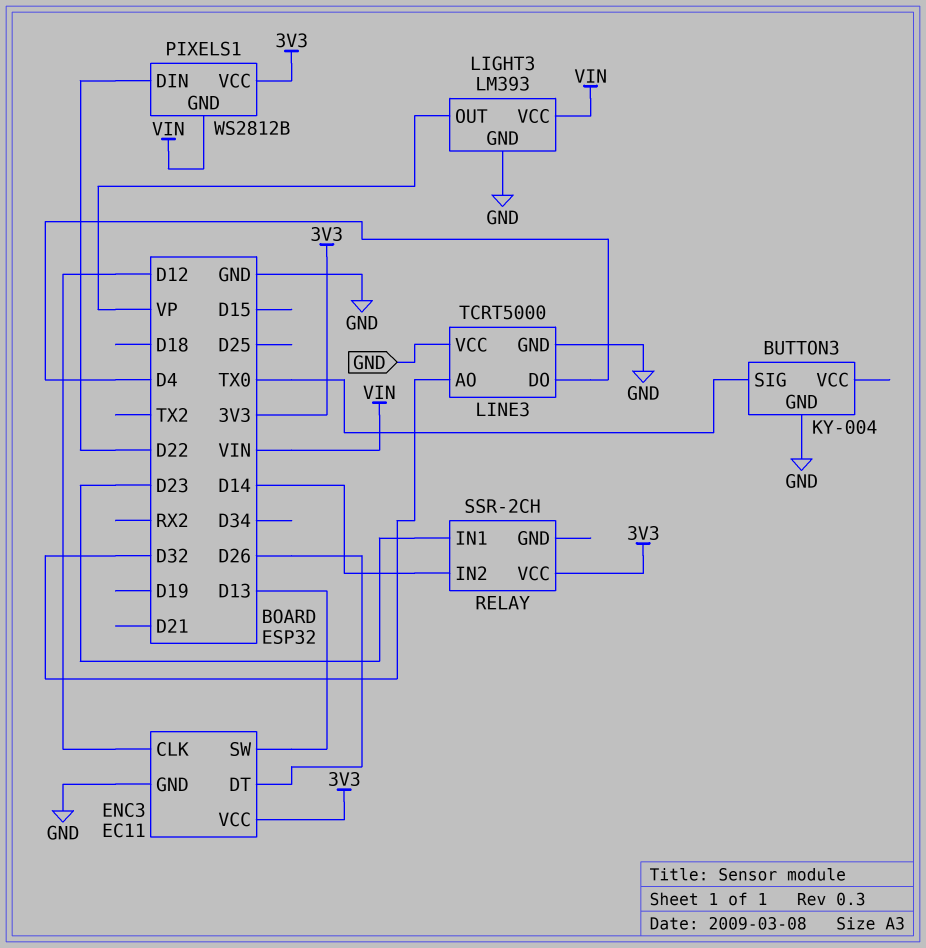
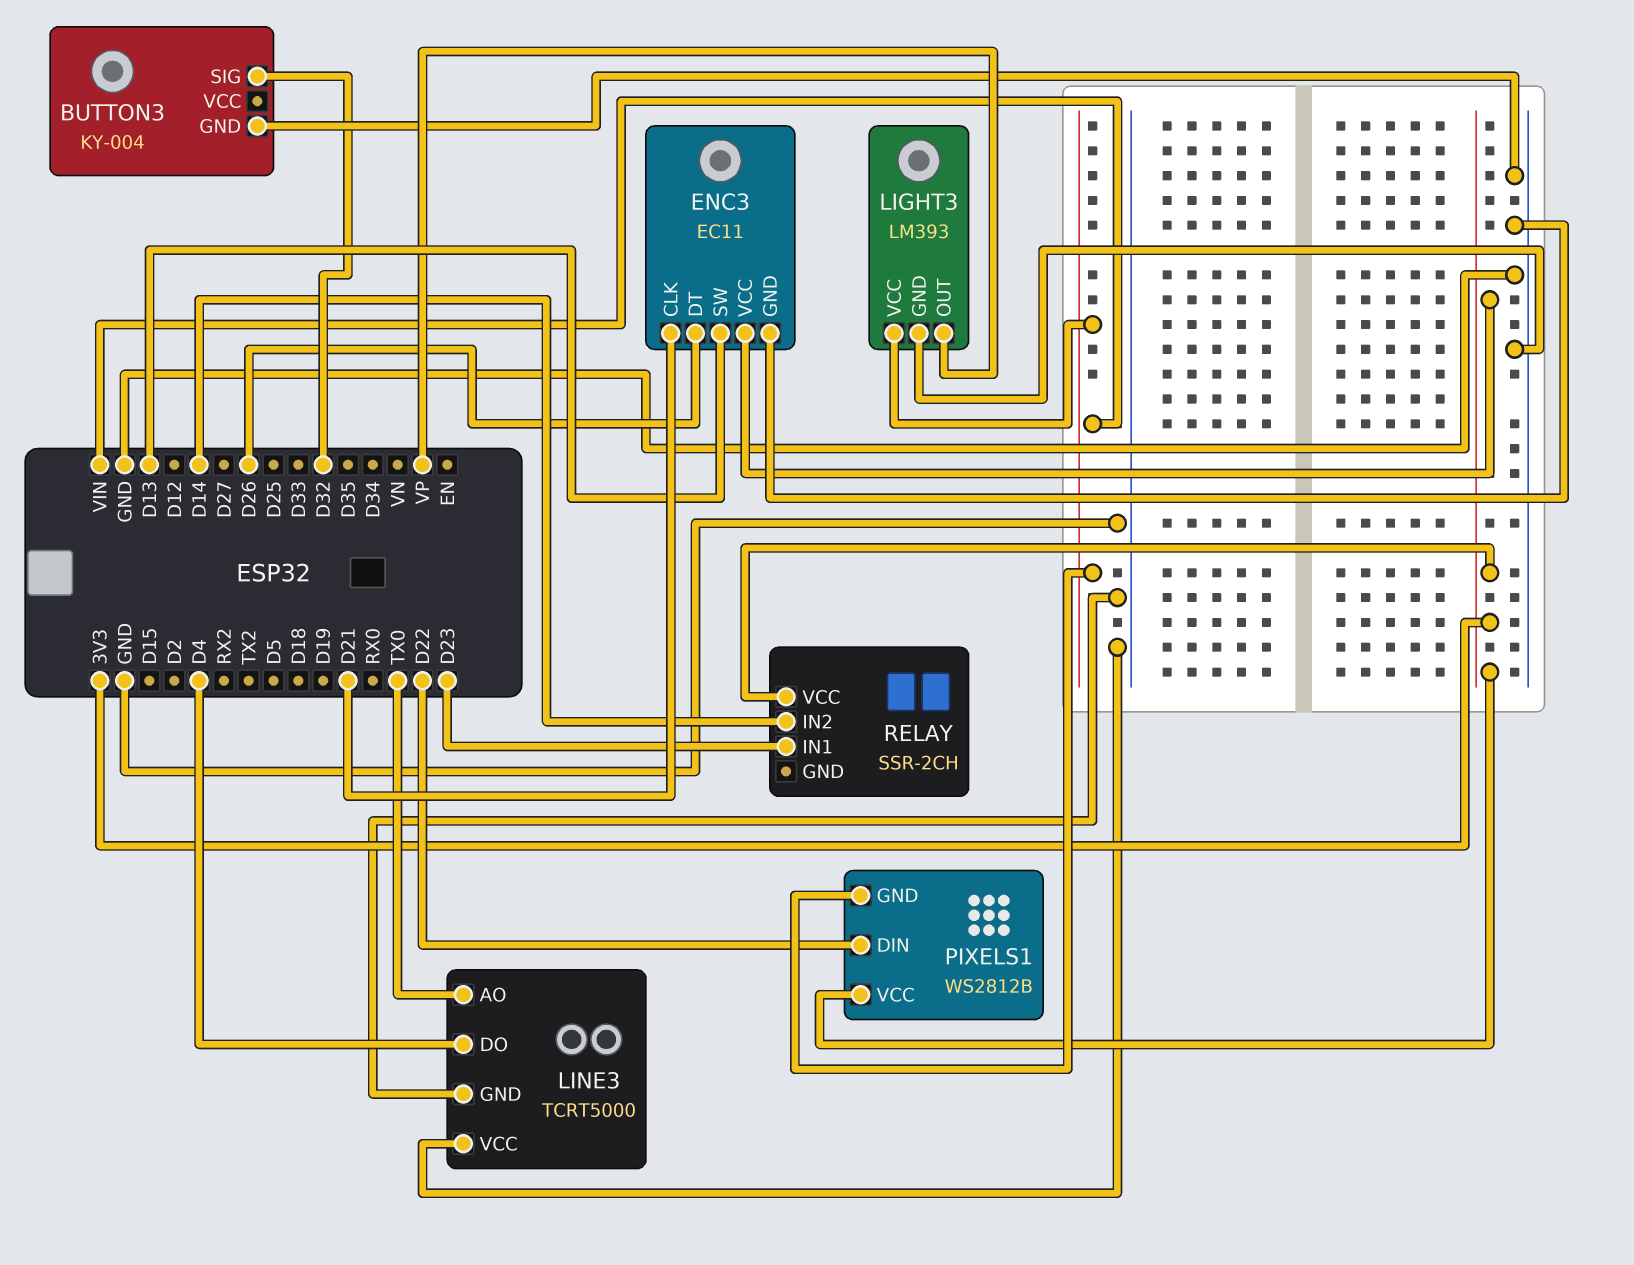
BUTTON3 pin SIG: TX0 -> D32
ENC3 pin CLK: D12 -> D21
LINE3 pin AO: D32 -> TX0

